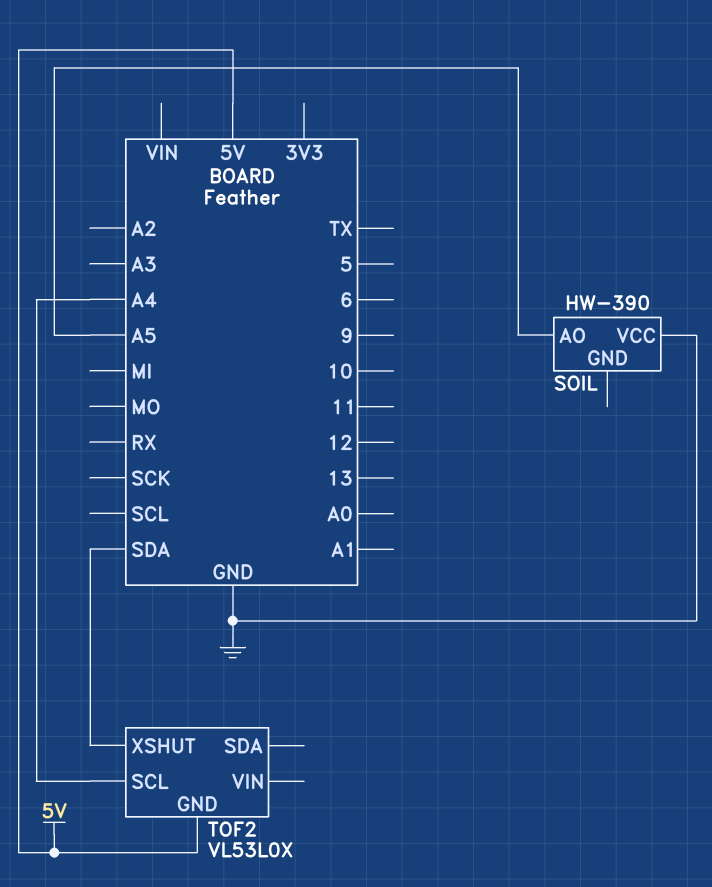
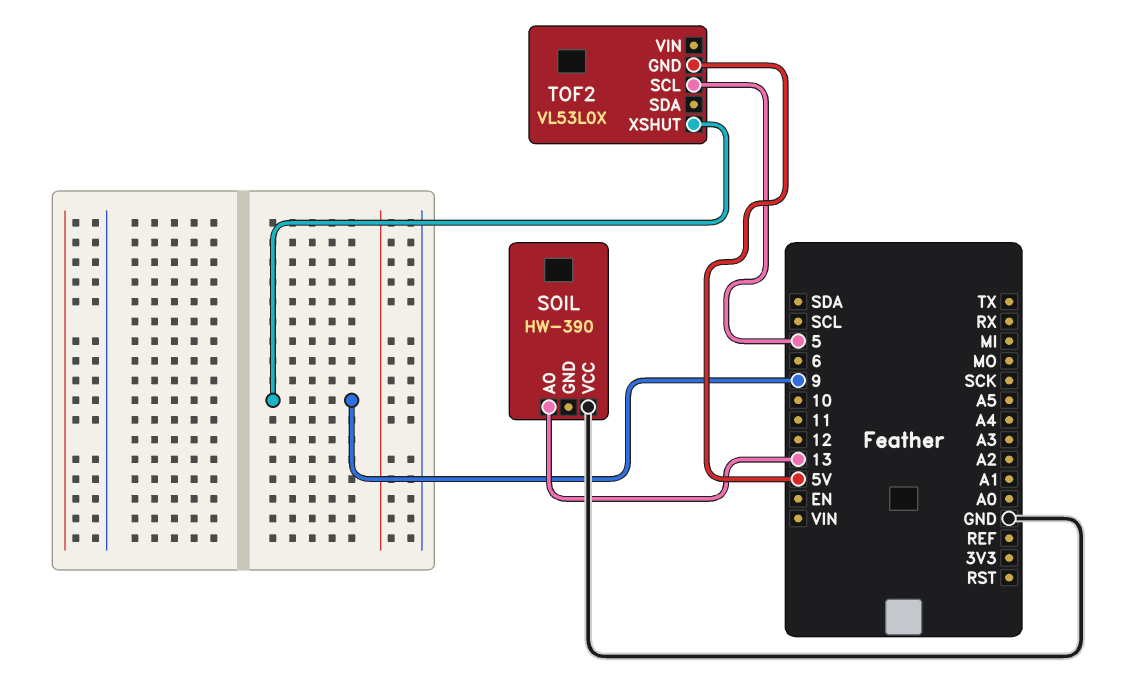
SOIL pin AO: A5 -> 13
TOF2 pin SCL: A4 -> 5
TOF2 pin XSHUT: SDA -> 9

